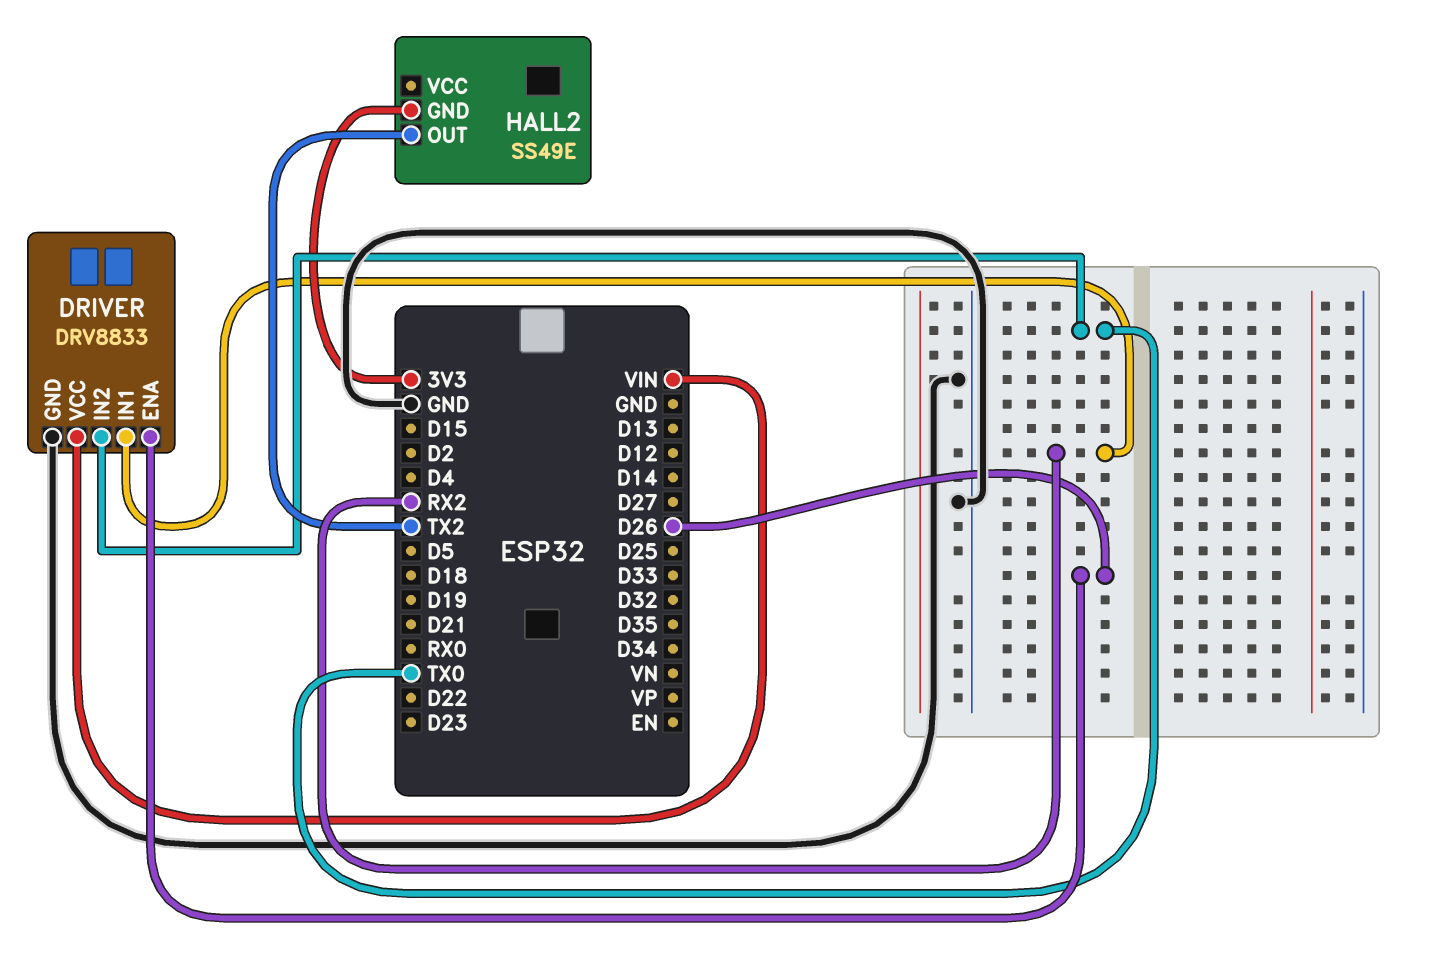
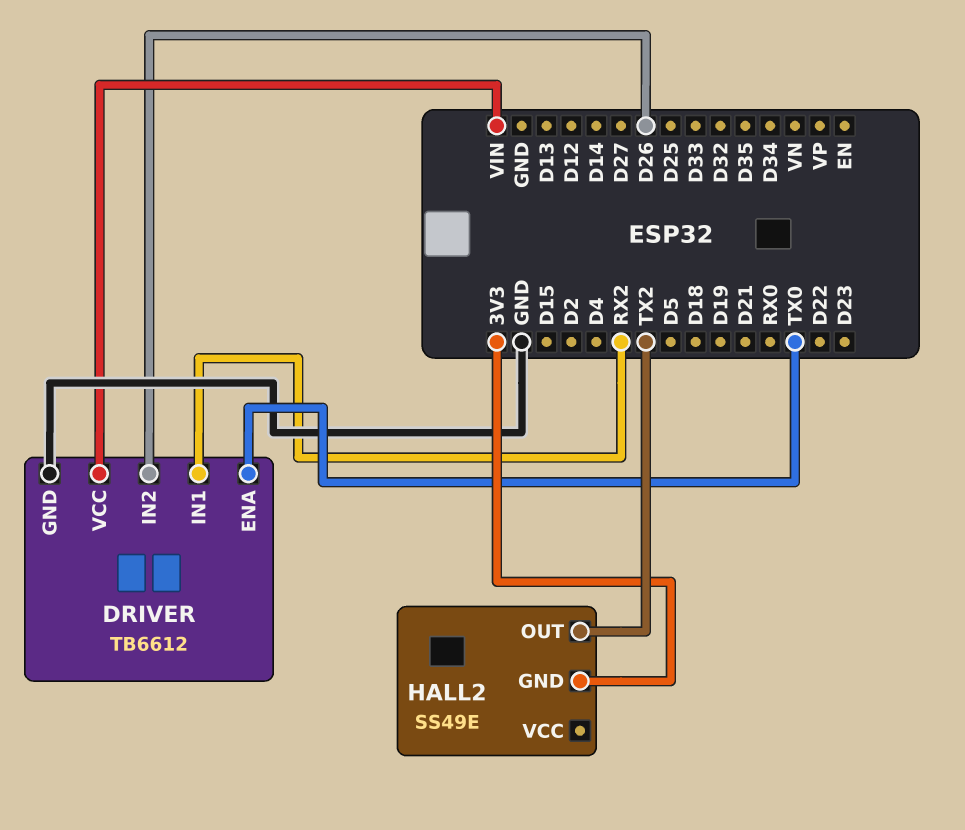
DRIVER: DRV8833 -> TB6612
DRIVER pin ENA: D26 -> TX0
DRIVER pin IN2: TX0 -> D26

